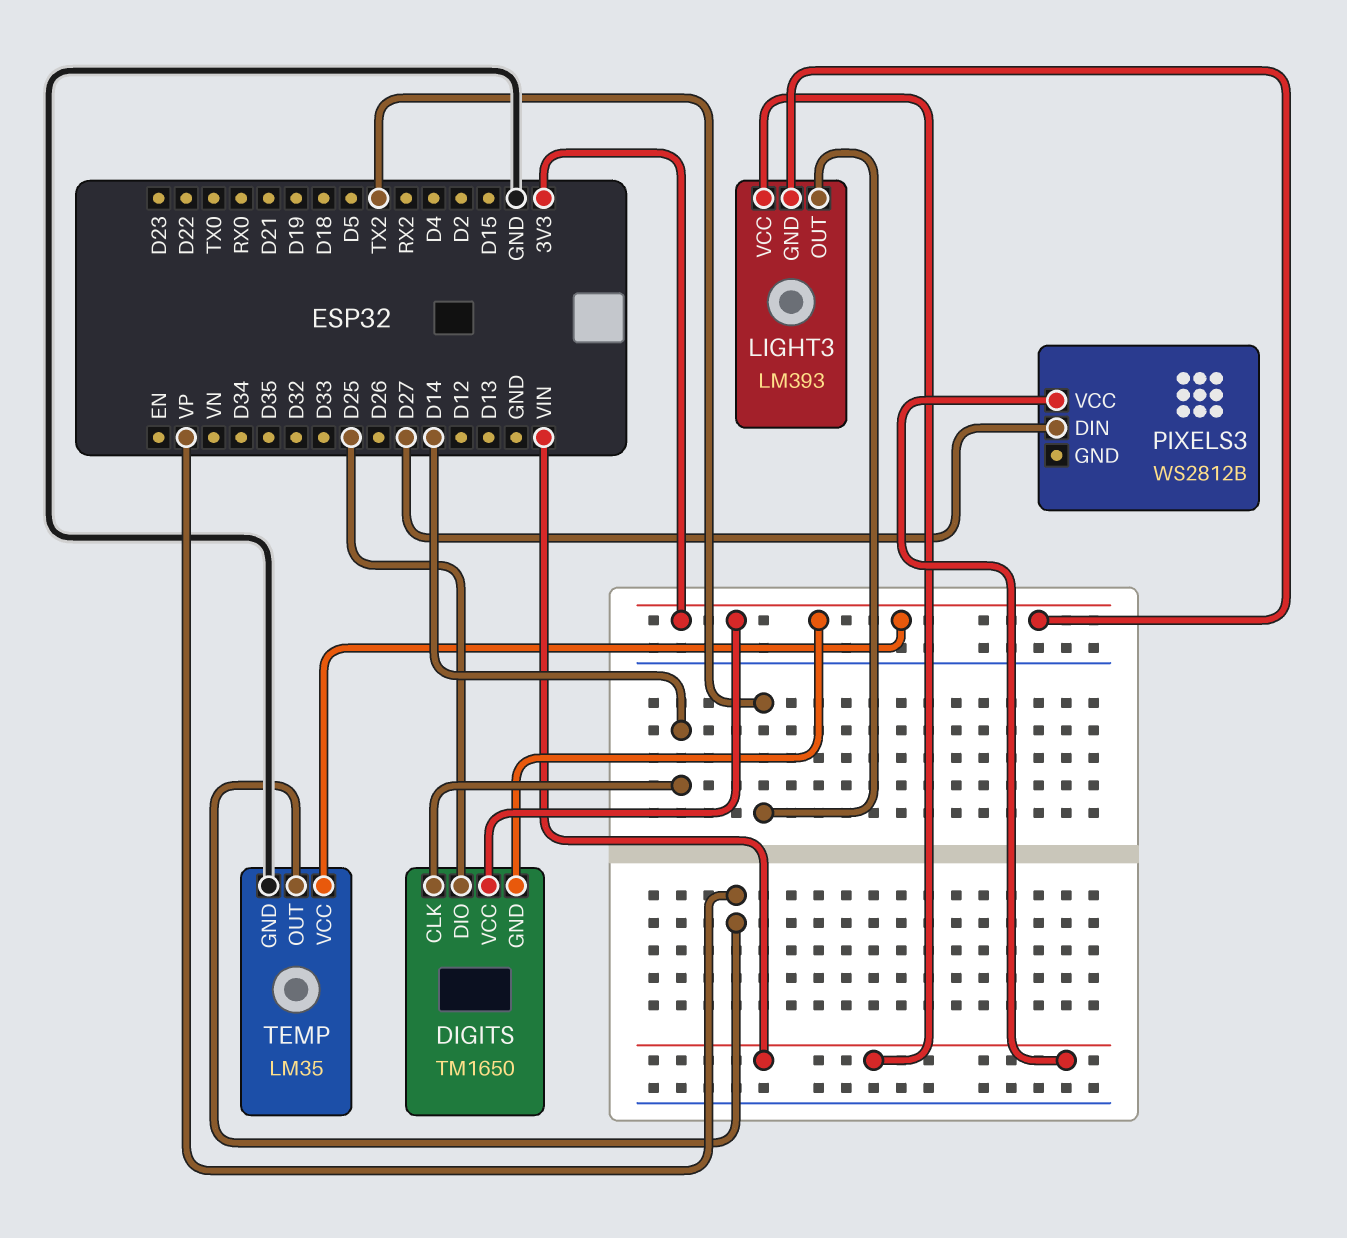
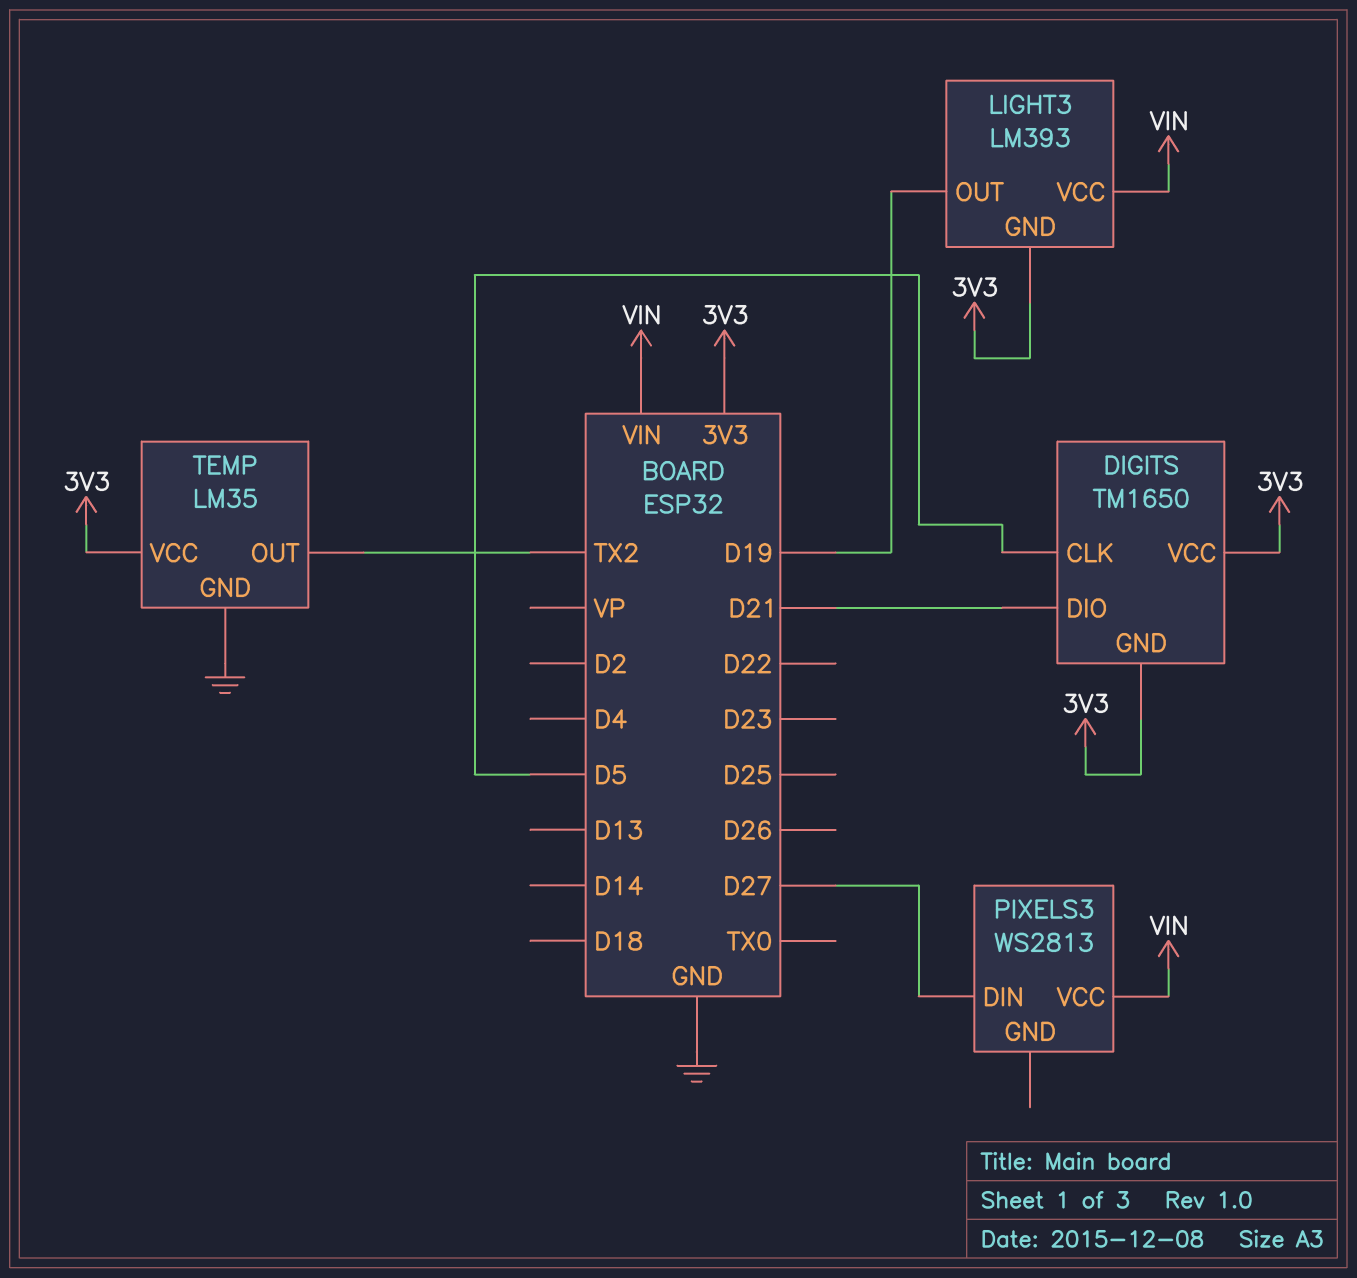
DIGITS pin CLK: D14 -> D5
DIGITS pin DIO: D25 -> D21
LIGHT3 pin OUT: TX2 -> D19
PIXELS3: WS2812B -> WS2813
TEMP pin OUT: VP -> TX2

